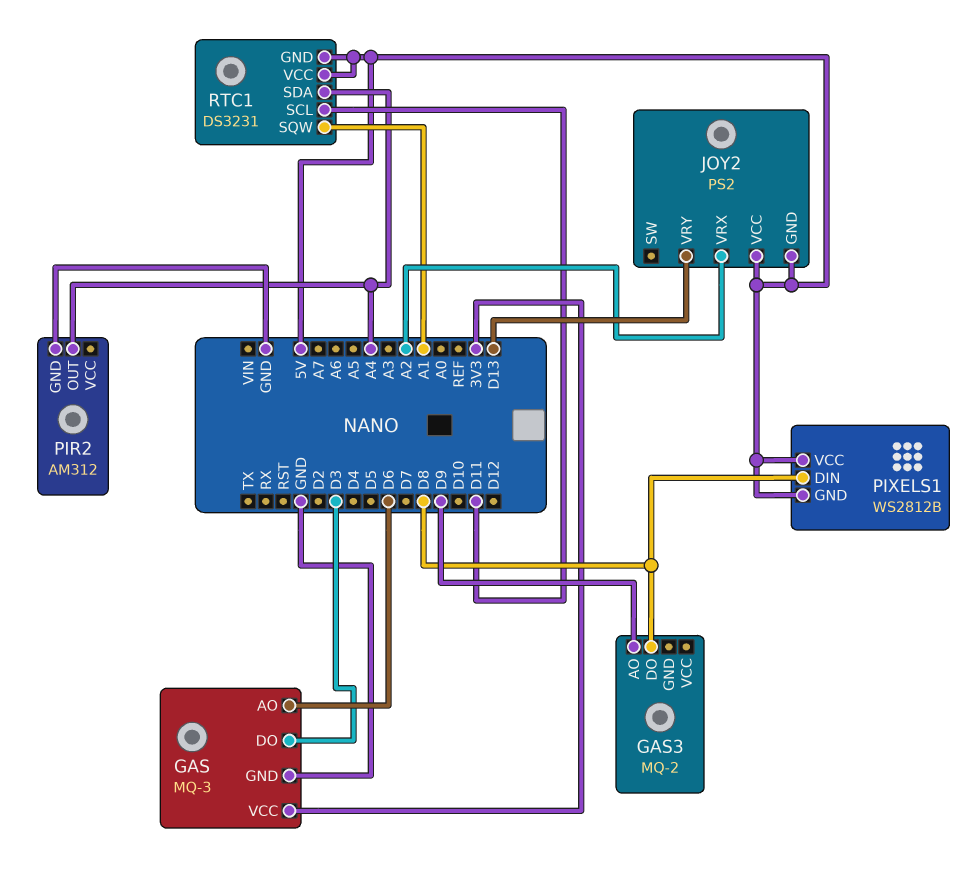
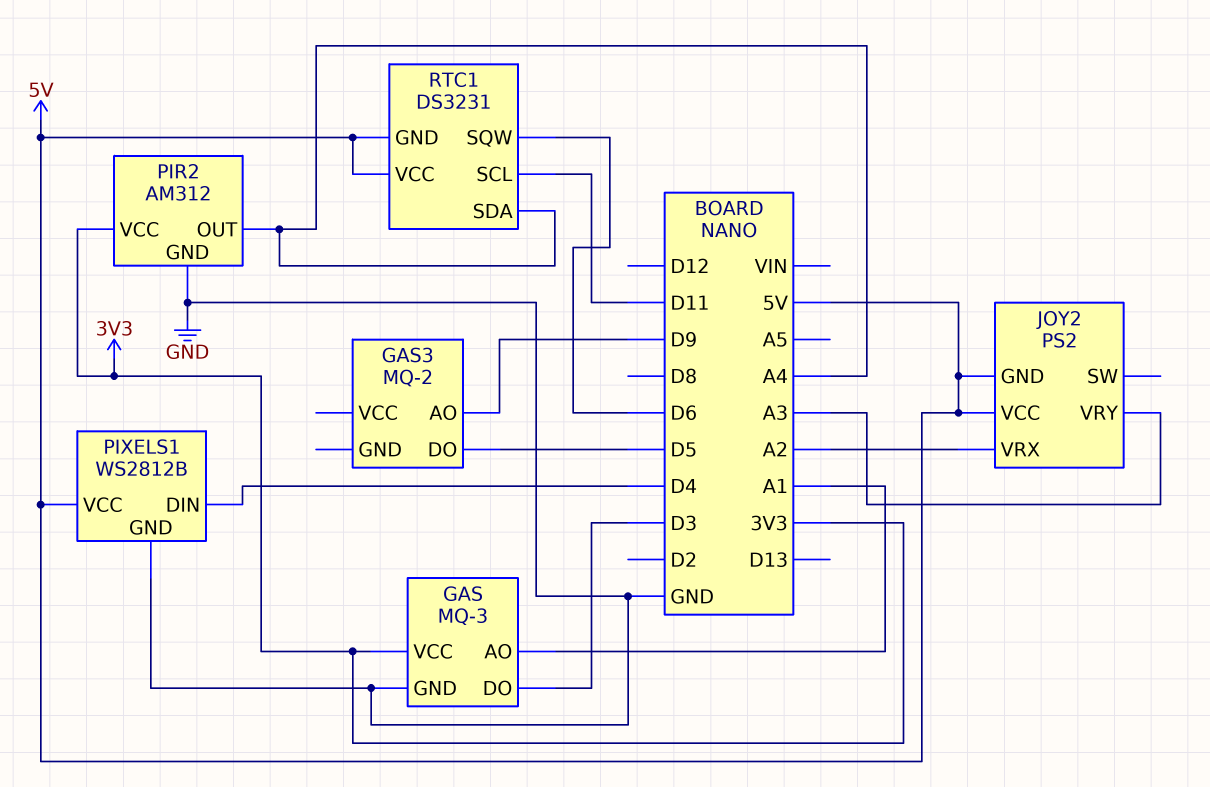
GAS pin AO: D6 -> A1
GAS3 pin DO: D8 -> D5
JOY2 pin VRY: D13 -> A3
PIR2 pin VCC: none -> 3V3
PIXELS1 pin DIN: D8 -> D4
PIXELS1 pin GND: 5V -> GND
RTC1 pin SQW: A1 -> D6

